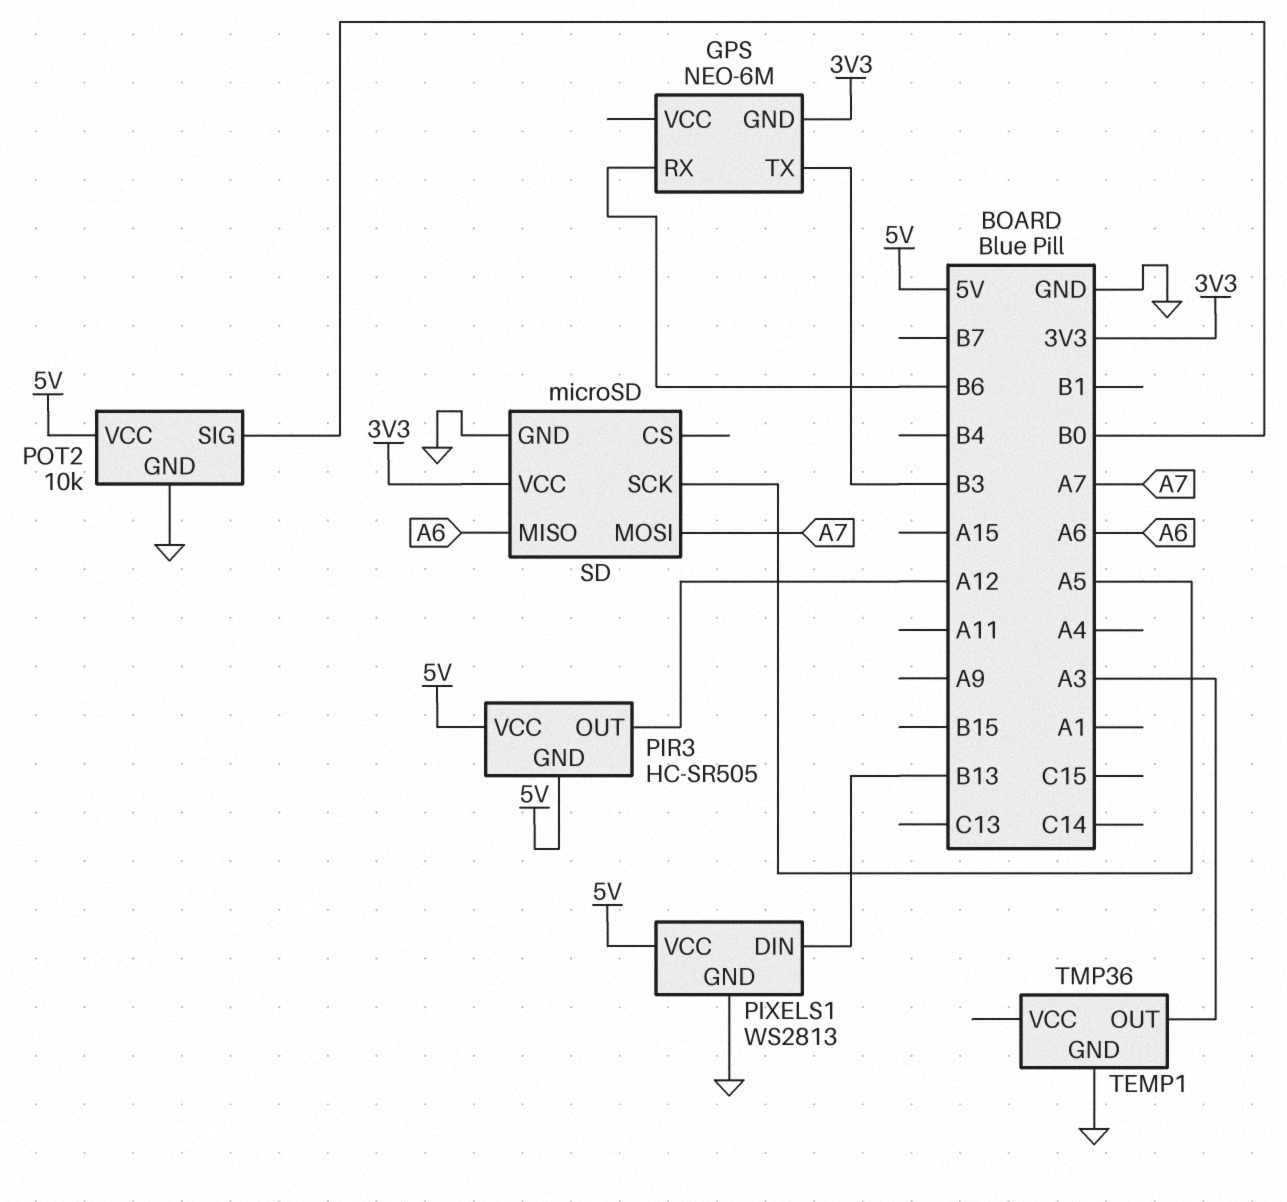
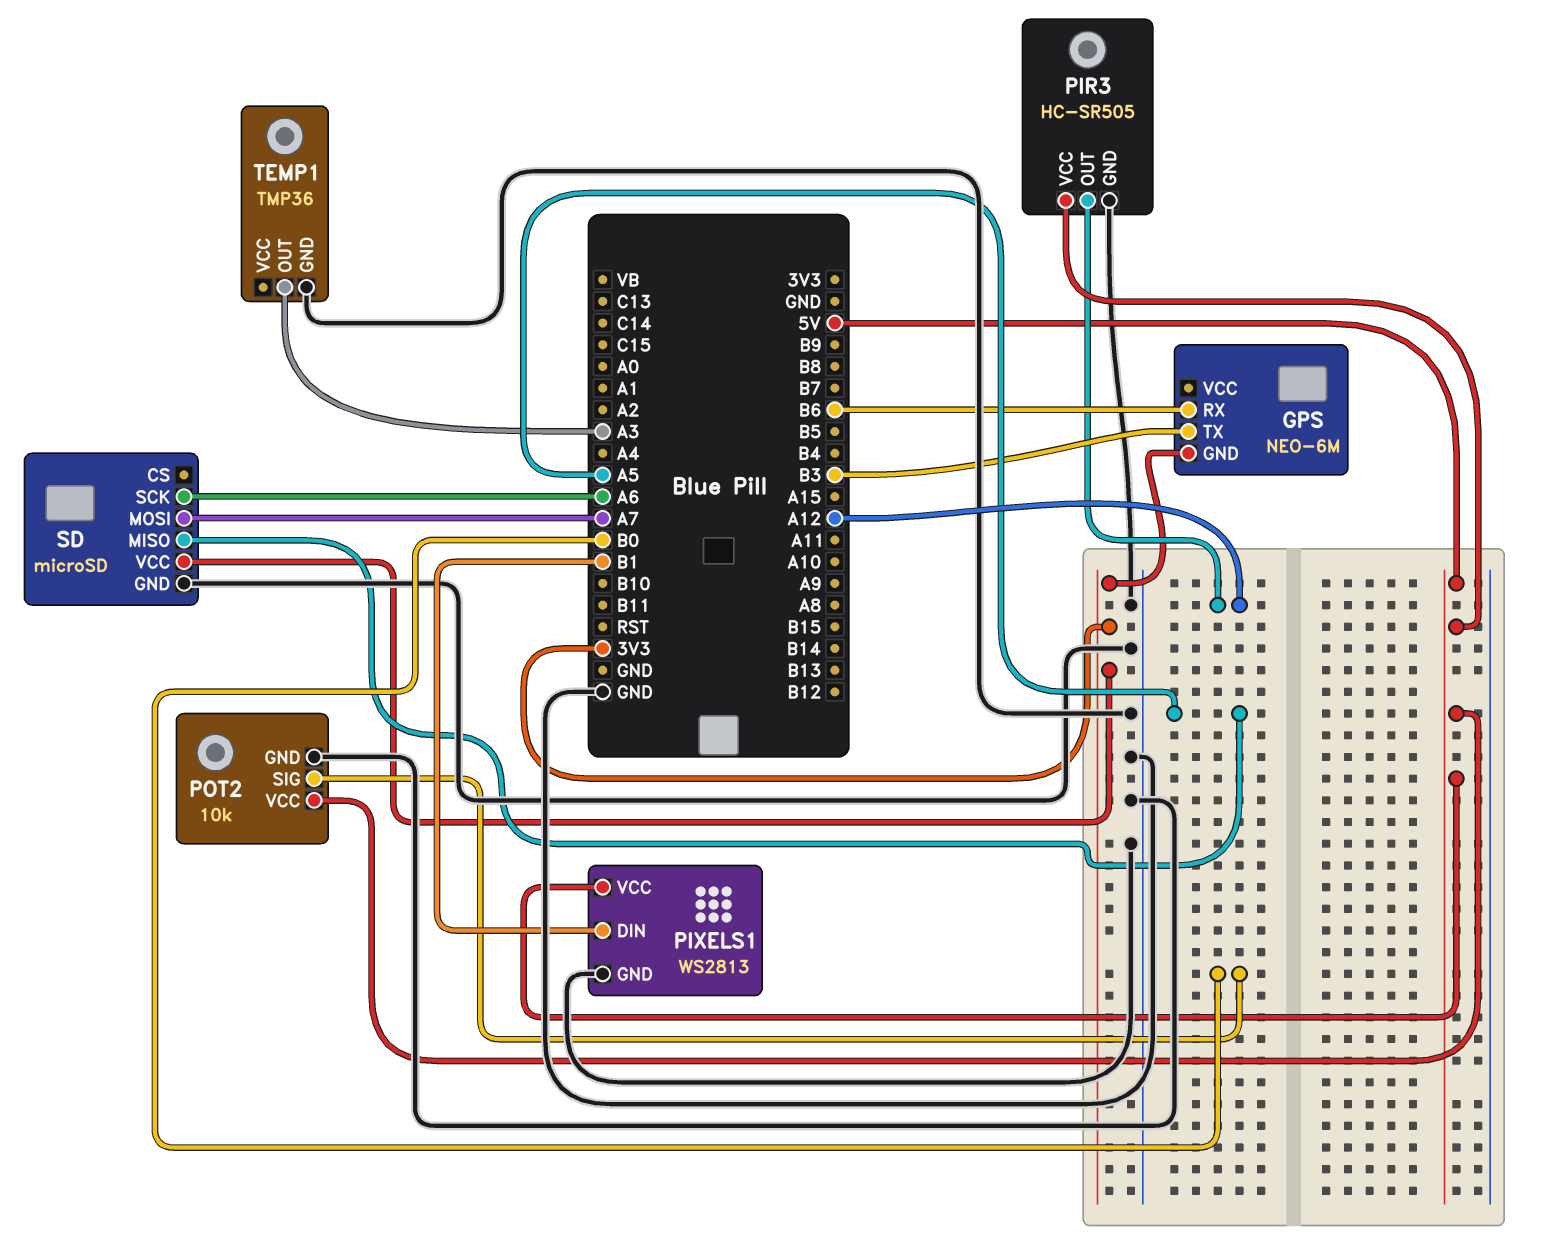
PIR3 pin GND: 5V -> GND
PIXELS1 pin DIN: B13 -> B1
SD pin MISO: A6 -> A5
SD pin SCK: A5 -> A6

